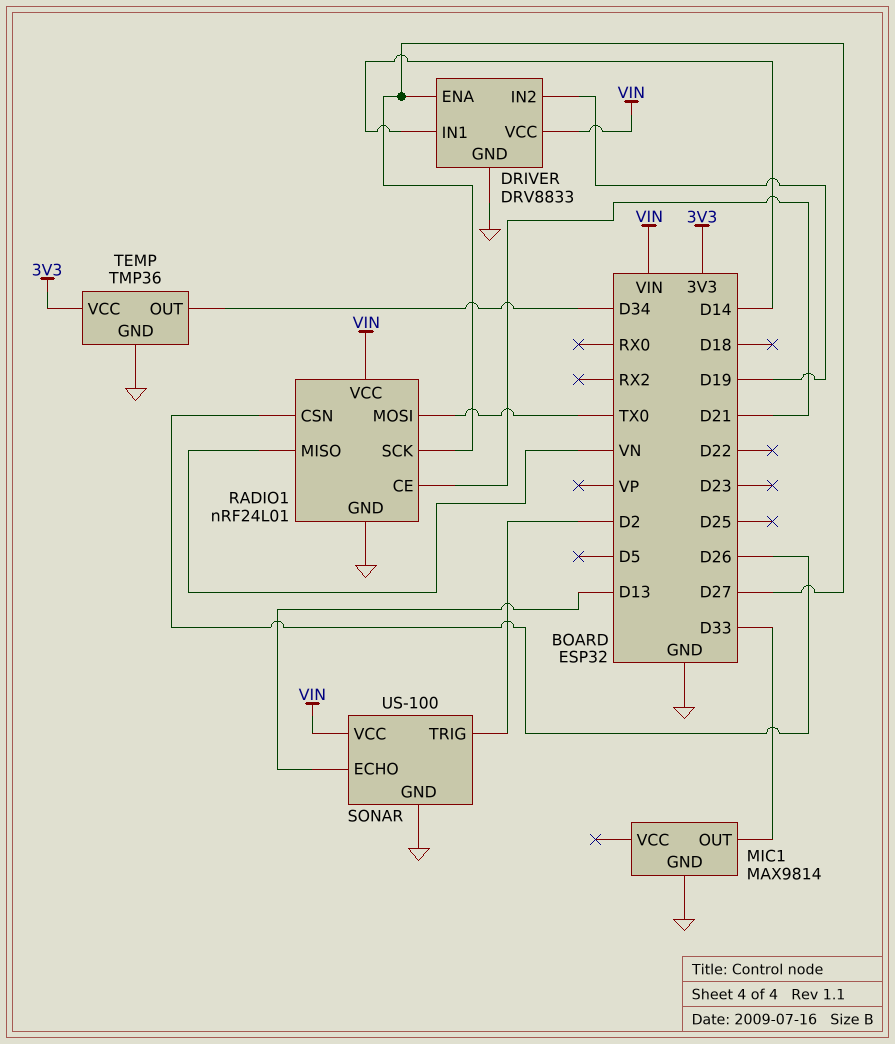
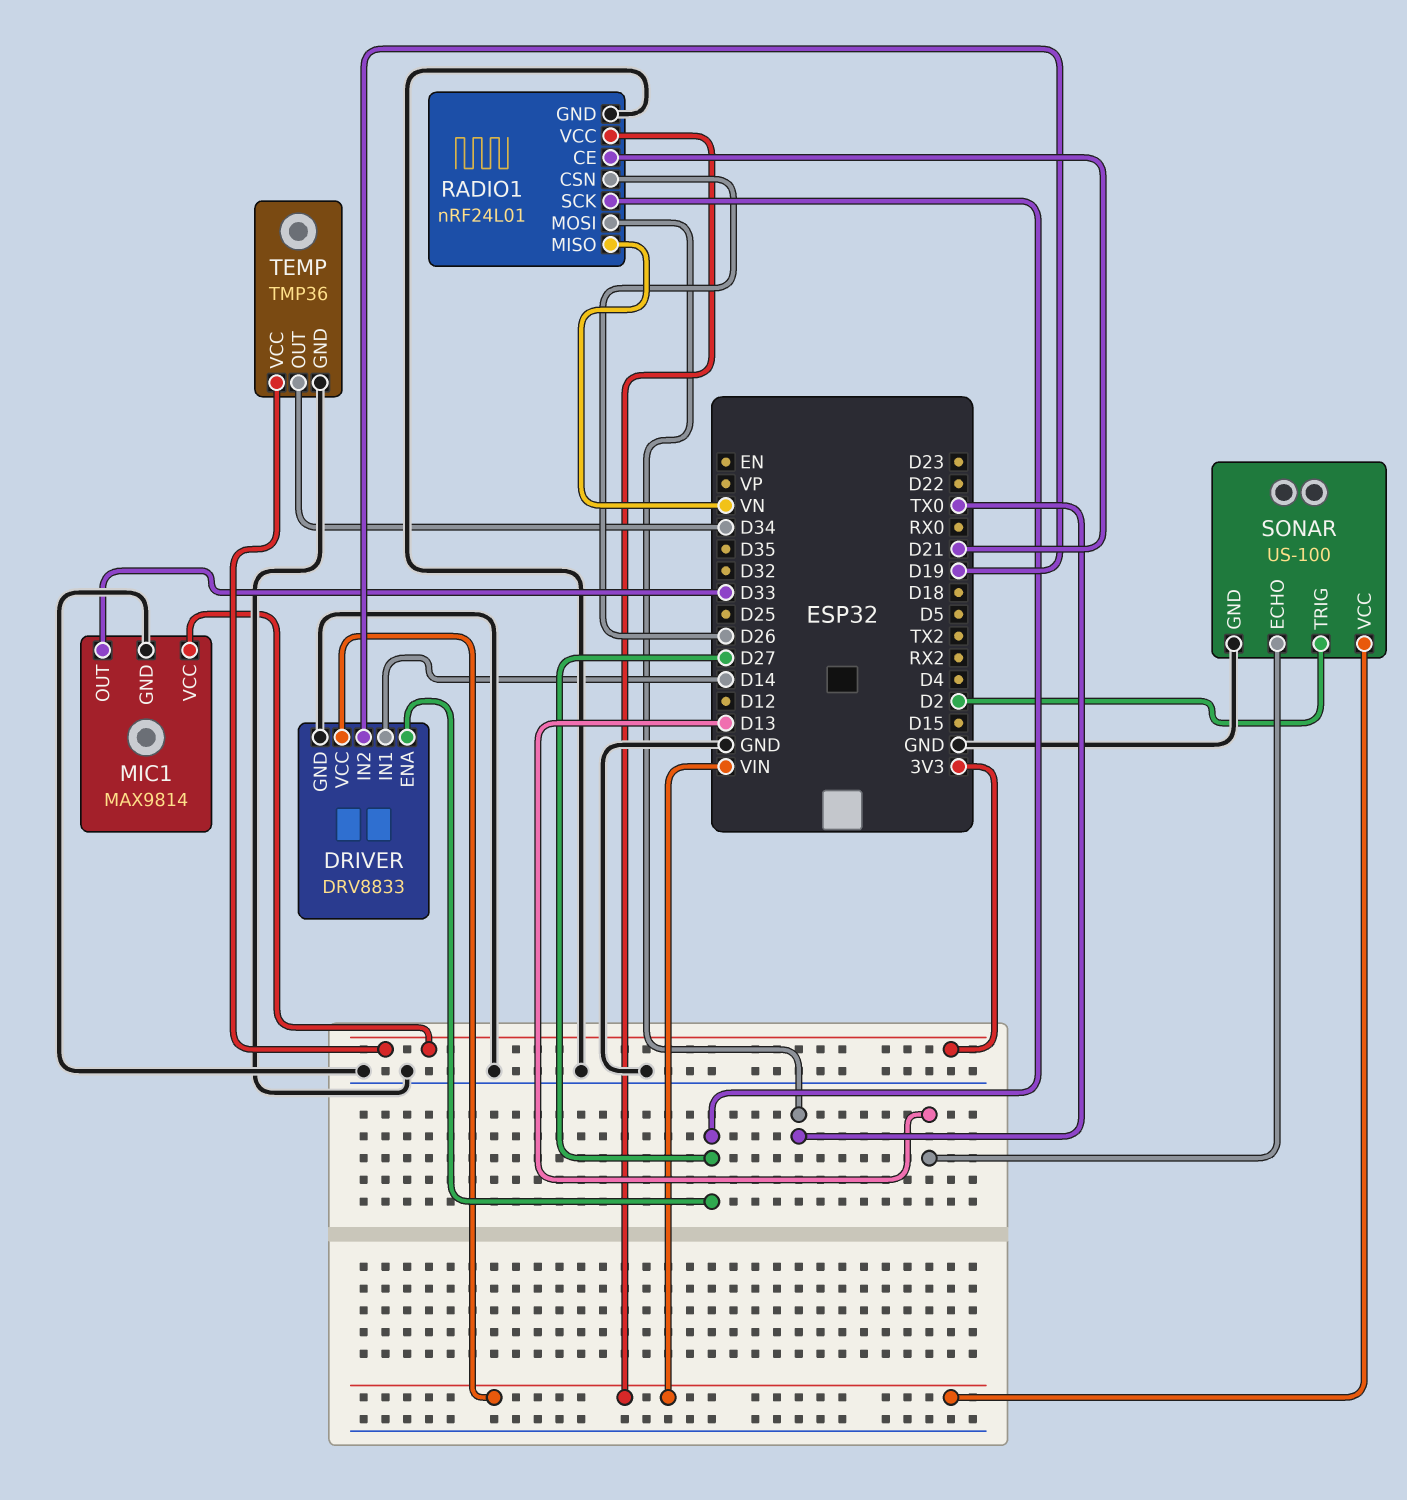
MIC1 pin VCC: none -> 3V3

